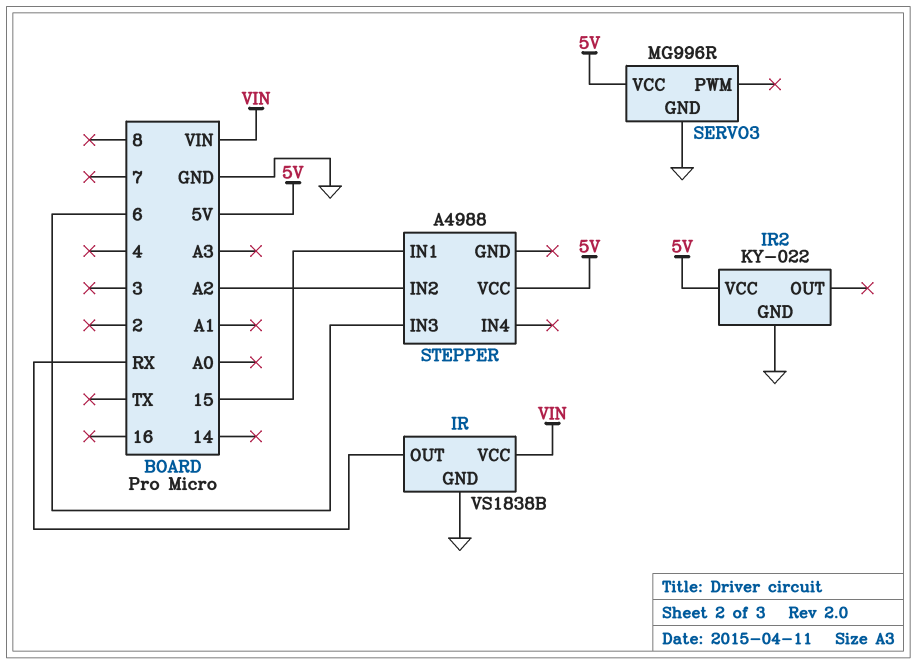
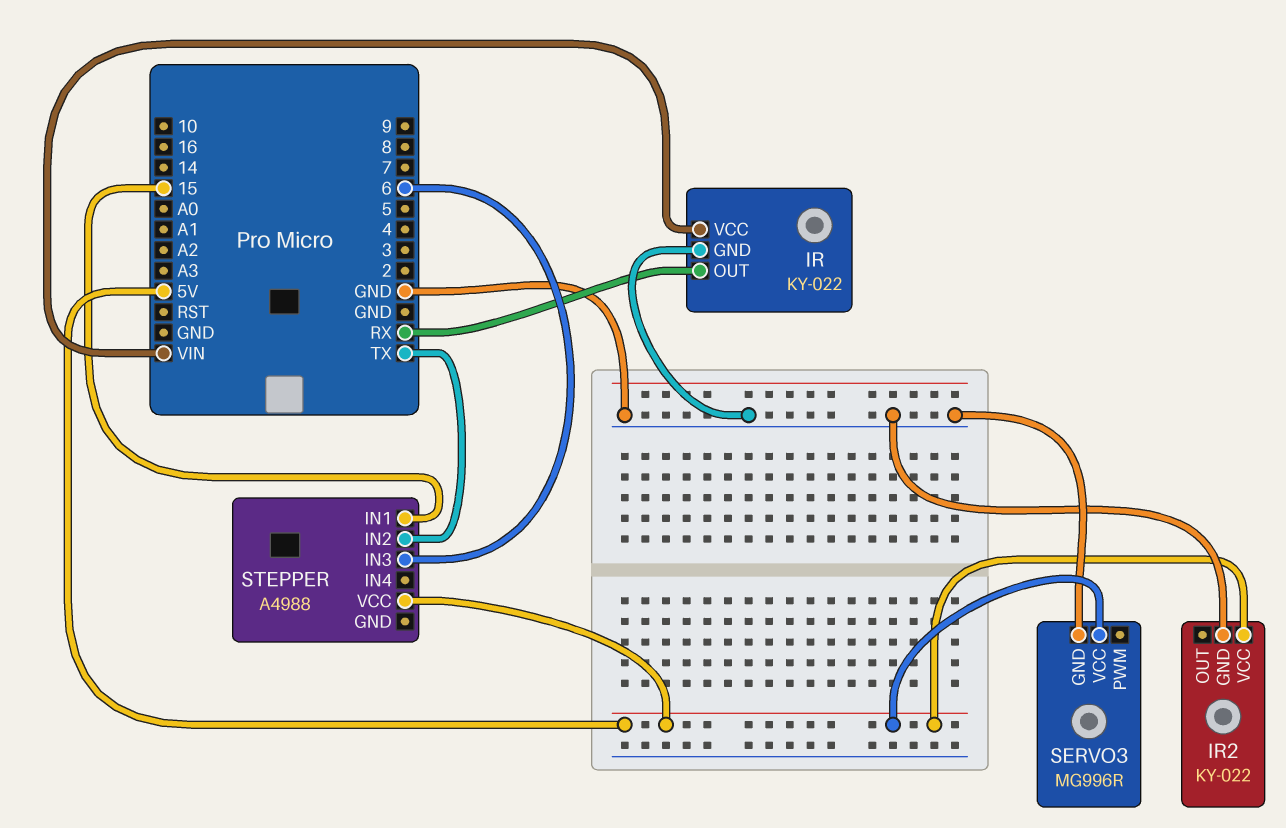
IR: VS1838B -> KY-022
STEPPER pin IN2: A2 -> TX

